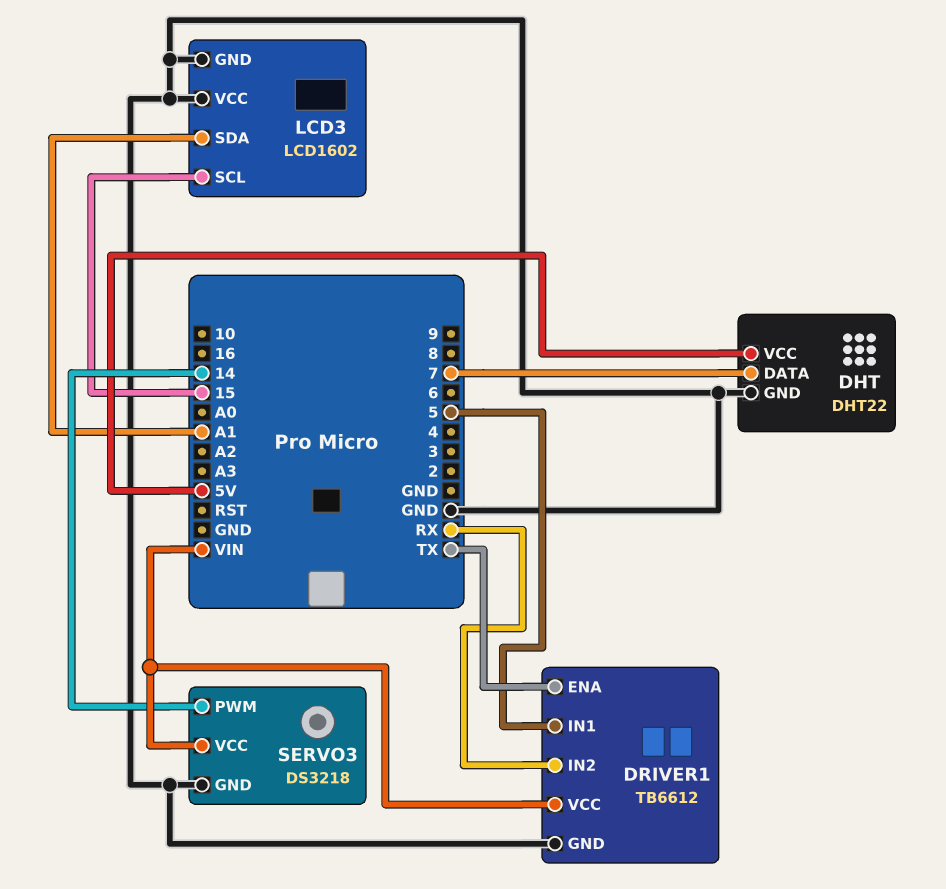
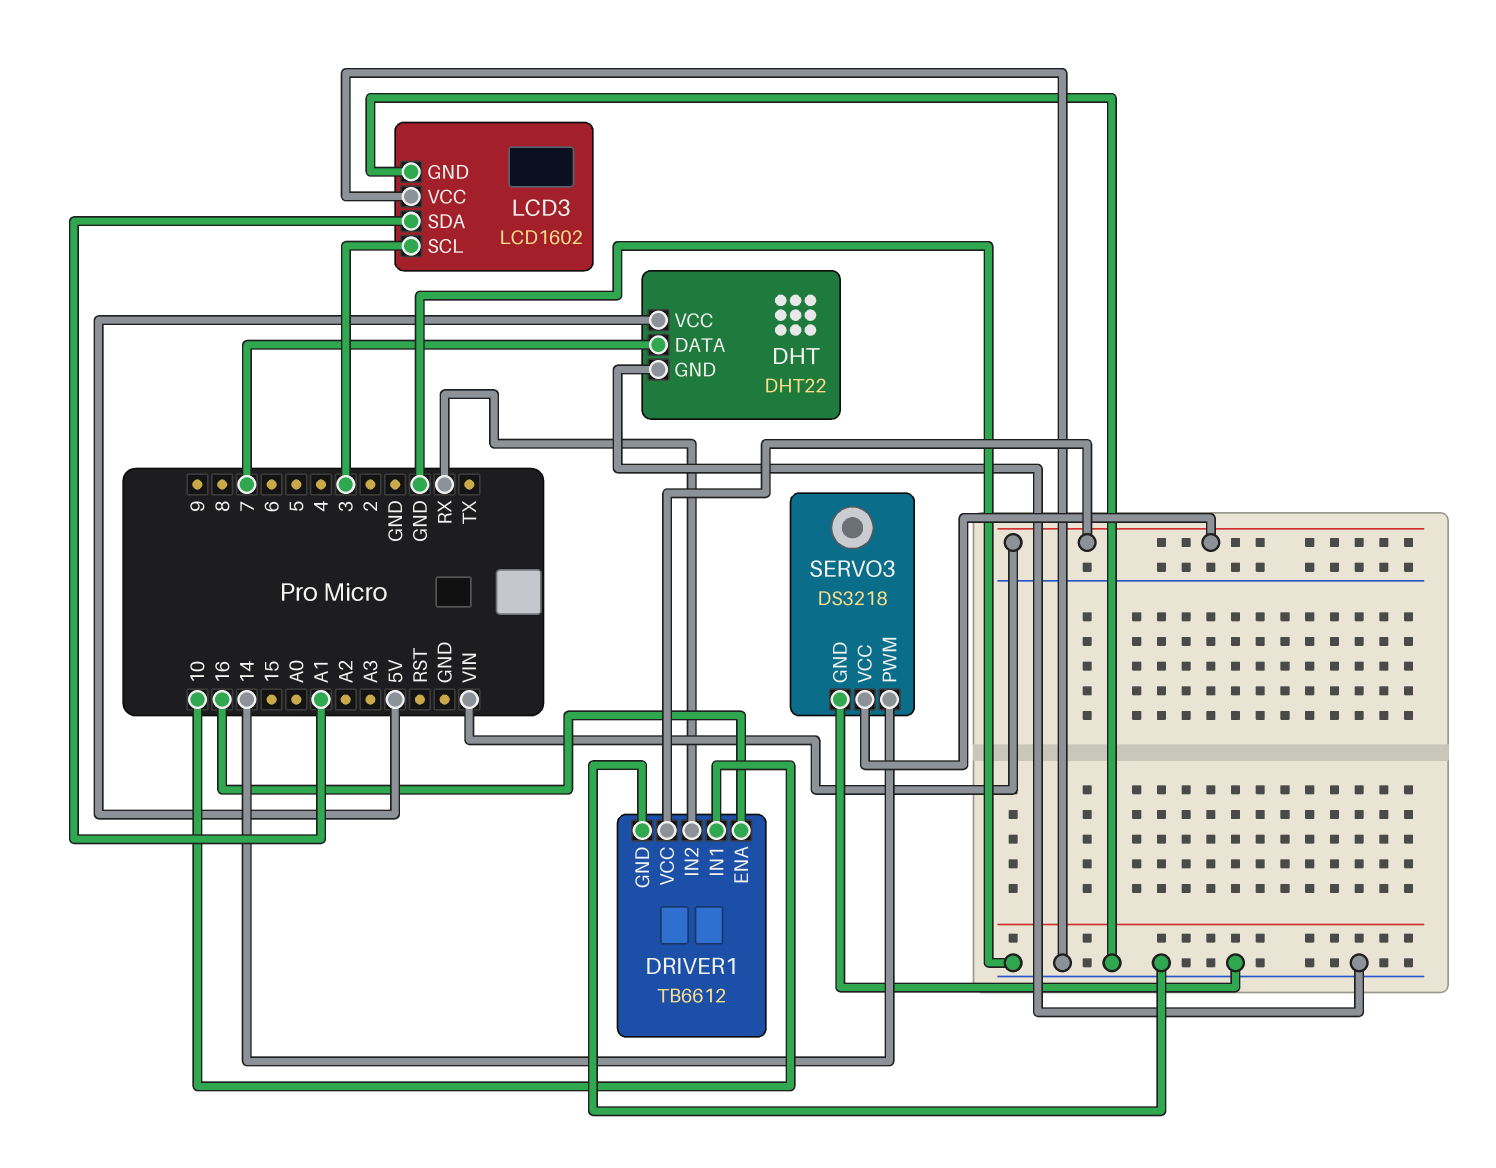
DRIVER1 pin ENA: TX -> 16
DRIVER1 pin IN1: 5 -> 10
LCD3 pin SCL: 15 -> 3

